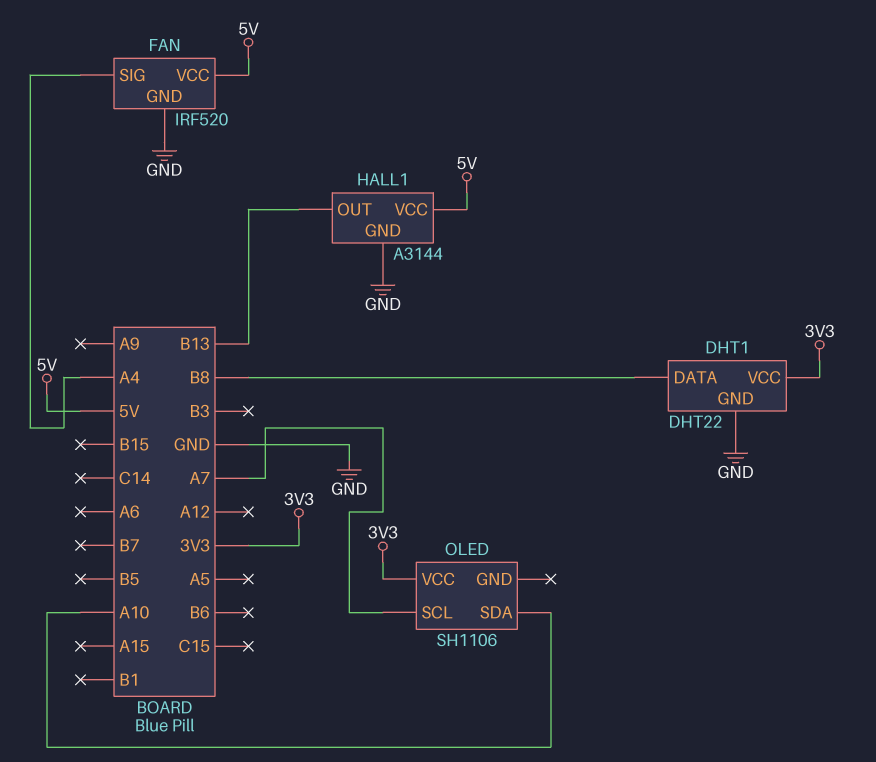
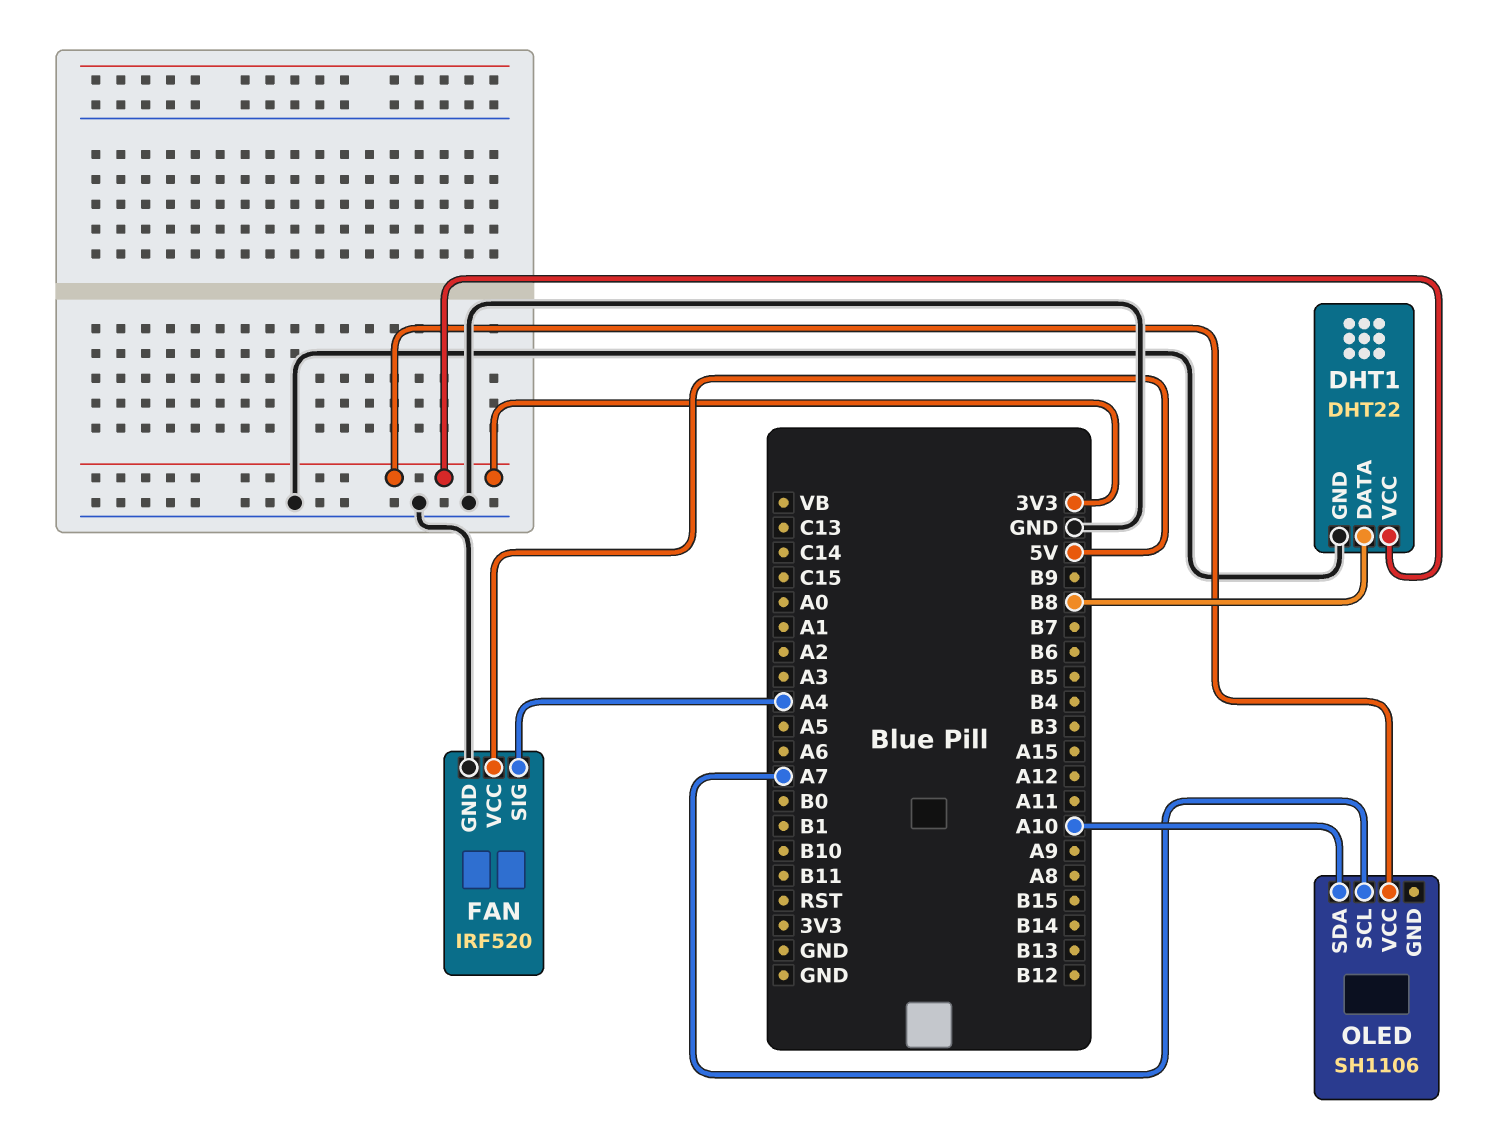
HALL1: A3144 -> none
HALL1 pin GND: GND -> none
HALL1 pin OUT: B13 -> none
HALL1 pin VCC: 5V -> none

